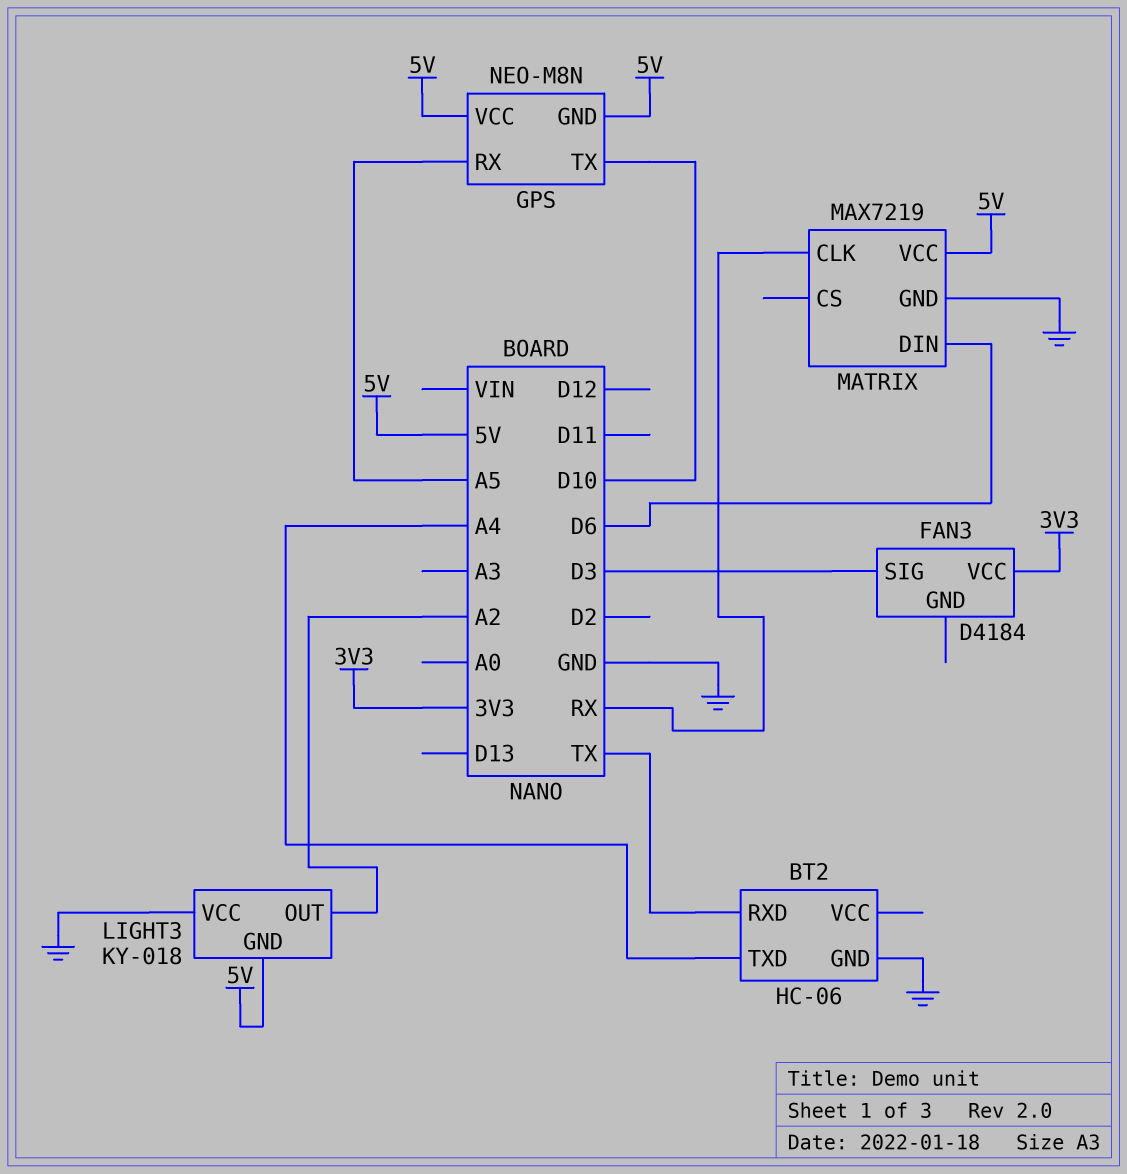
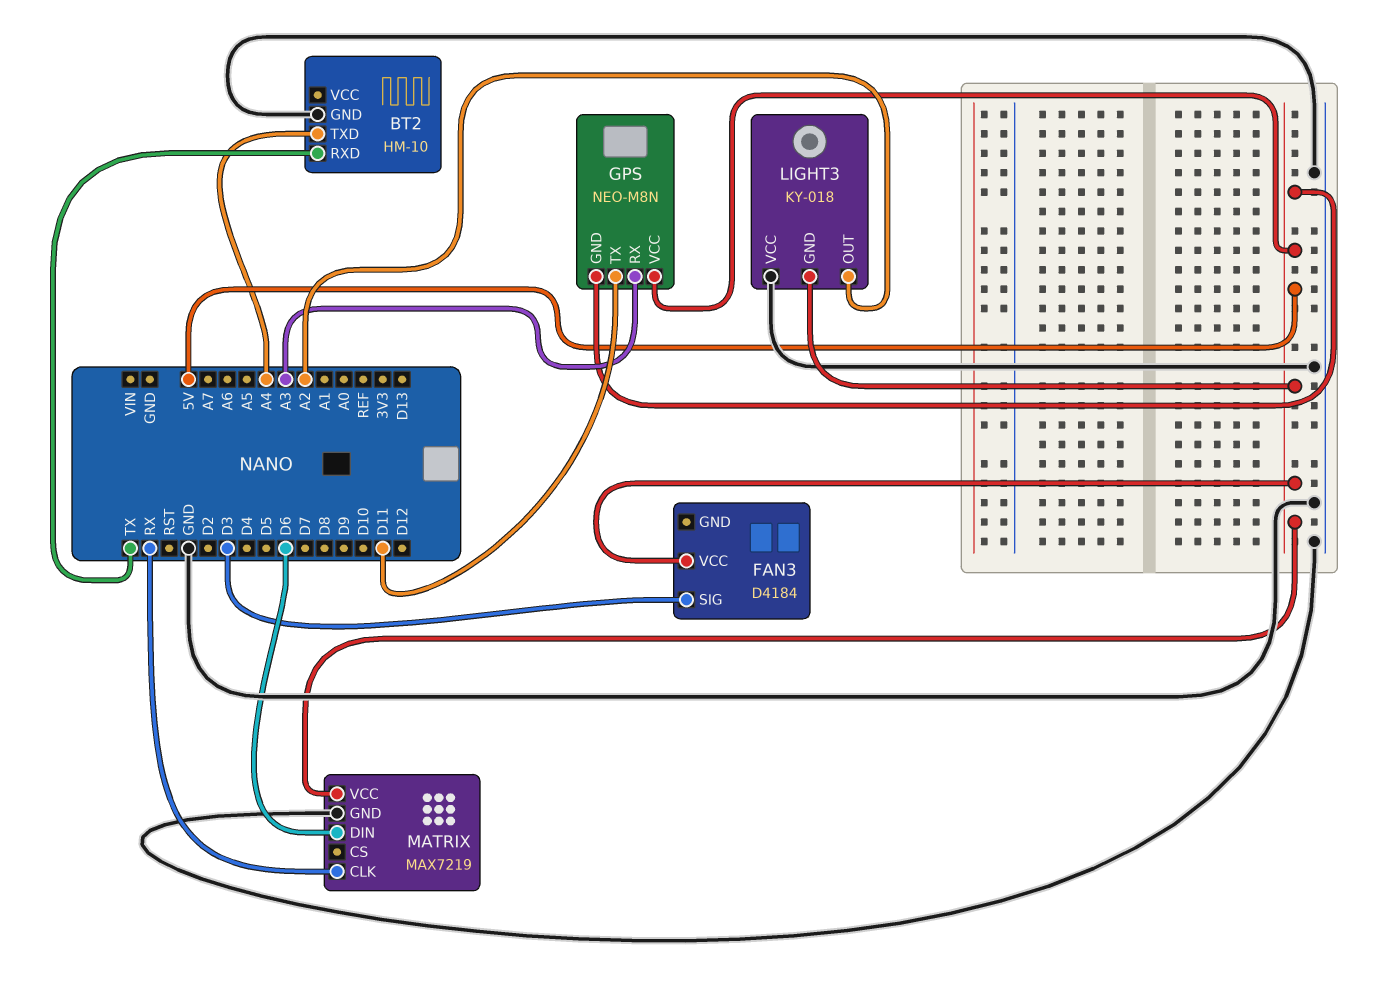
BT2: HC-06 -> HM-10
FAN3 pin VCC: 3V3 -> 5V
GPS pin RX: A5 -> A3
GPS pin TX: D10 -> D11

